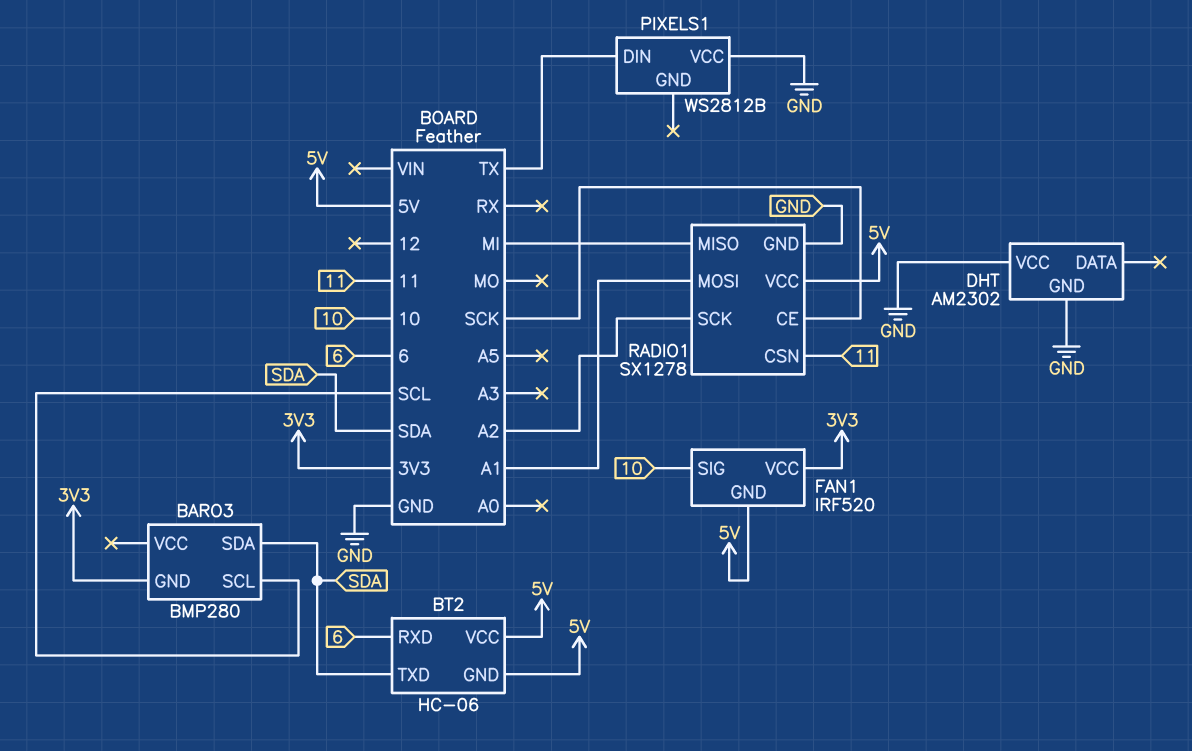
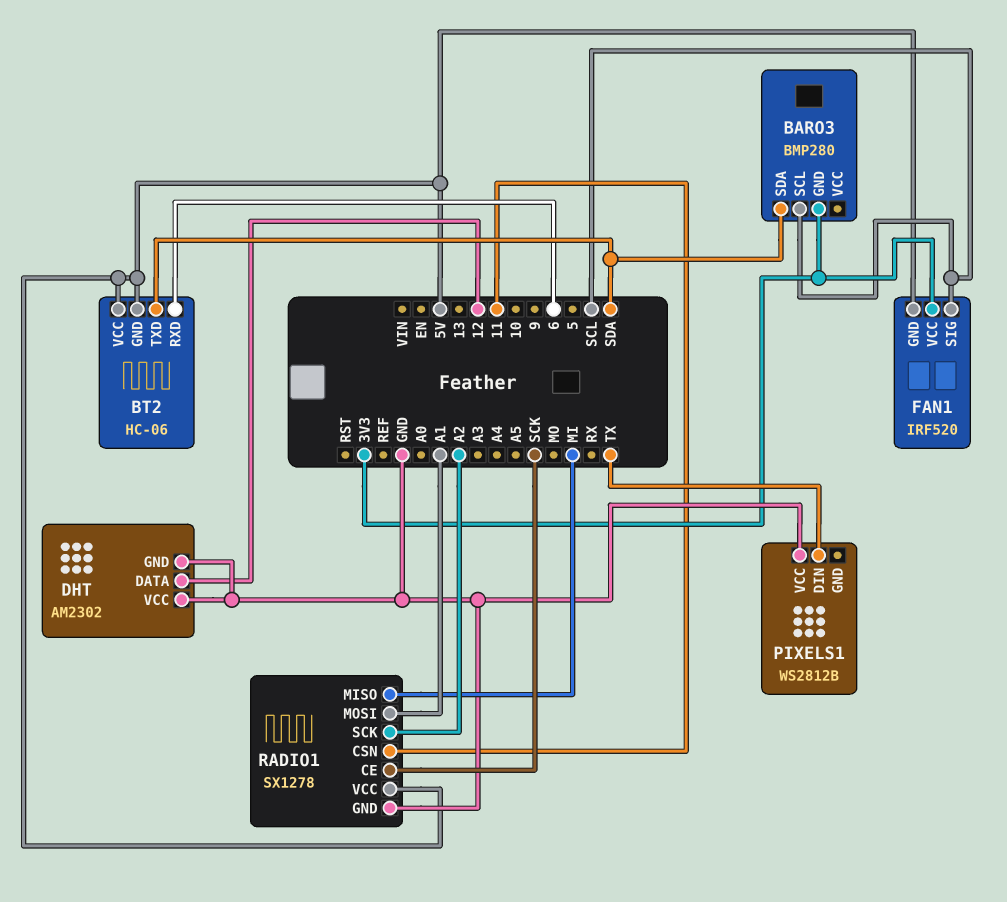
DHT pin DATA: none -> 12
FAN1 pin SIG: 10 -> SCL

